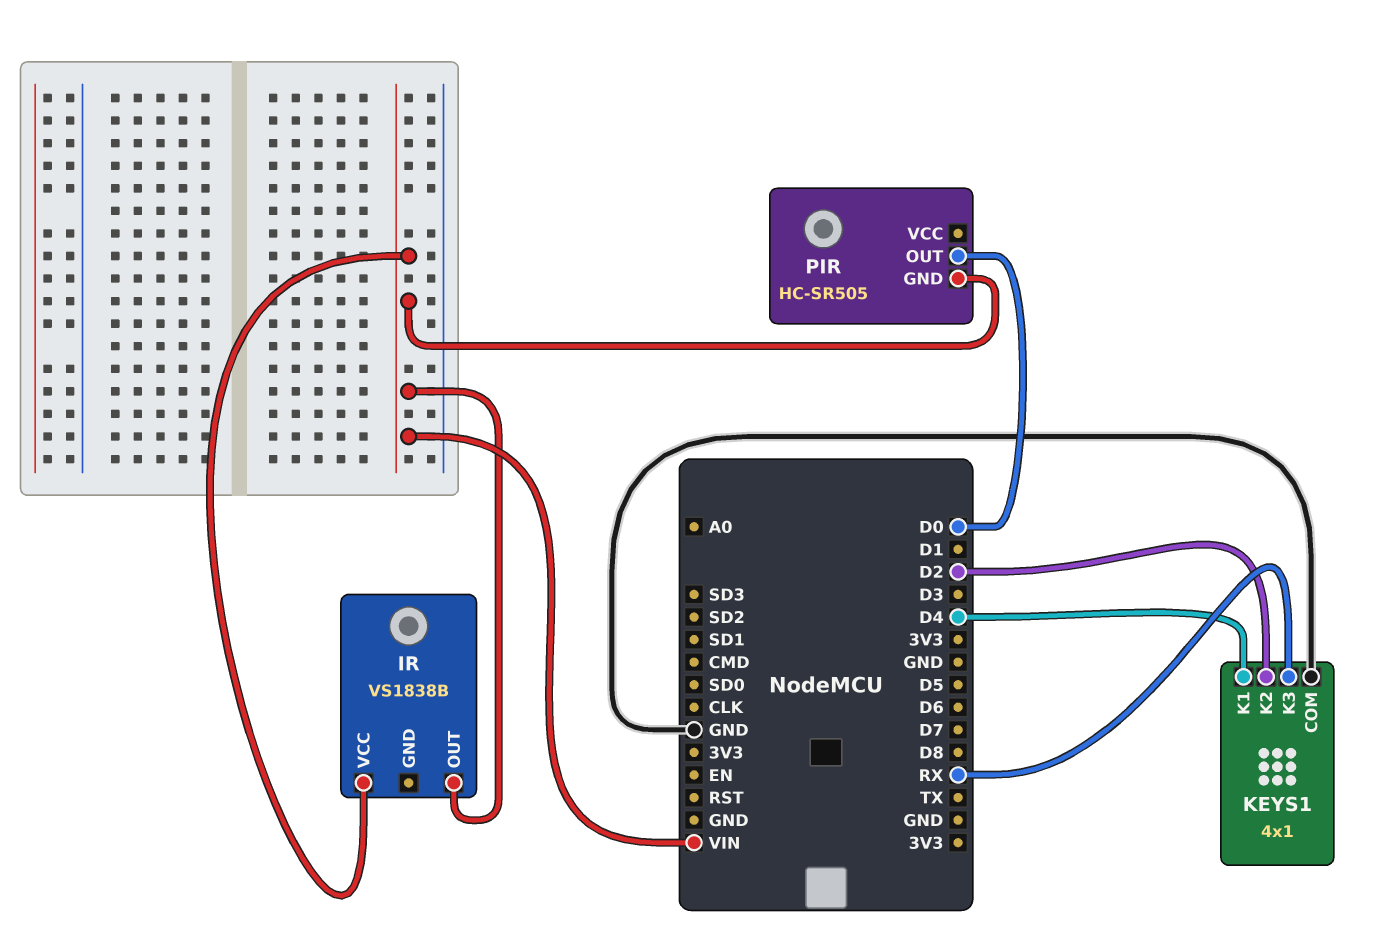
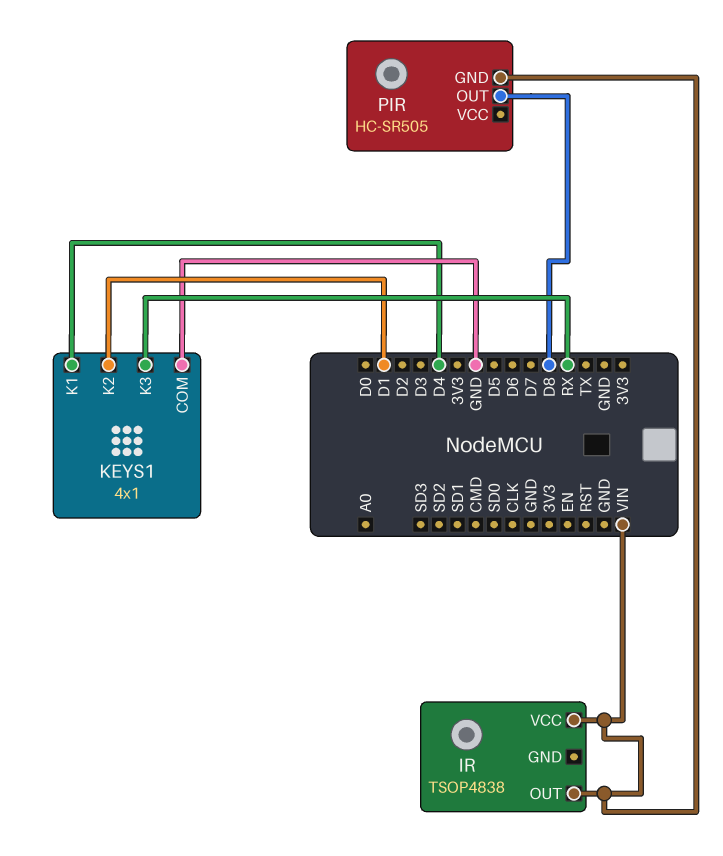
IR: VS1838B -> TSOP4838
KEYS1 pin K2: D2 -> D1
PIR pin OUT: D0 -> D8

